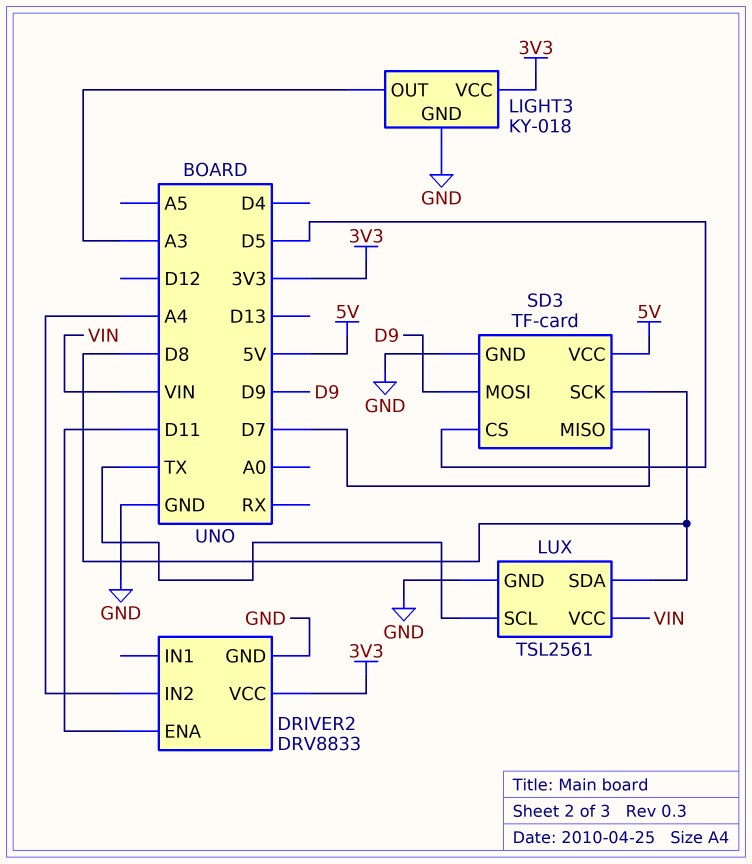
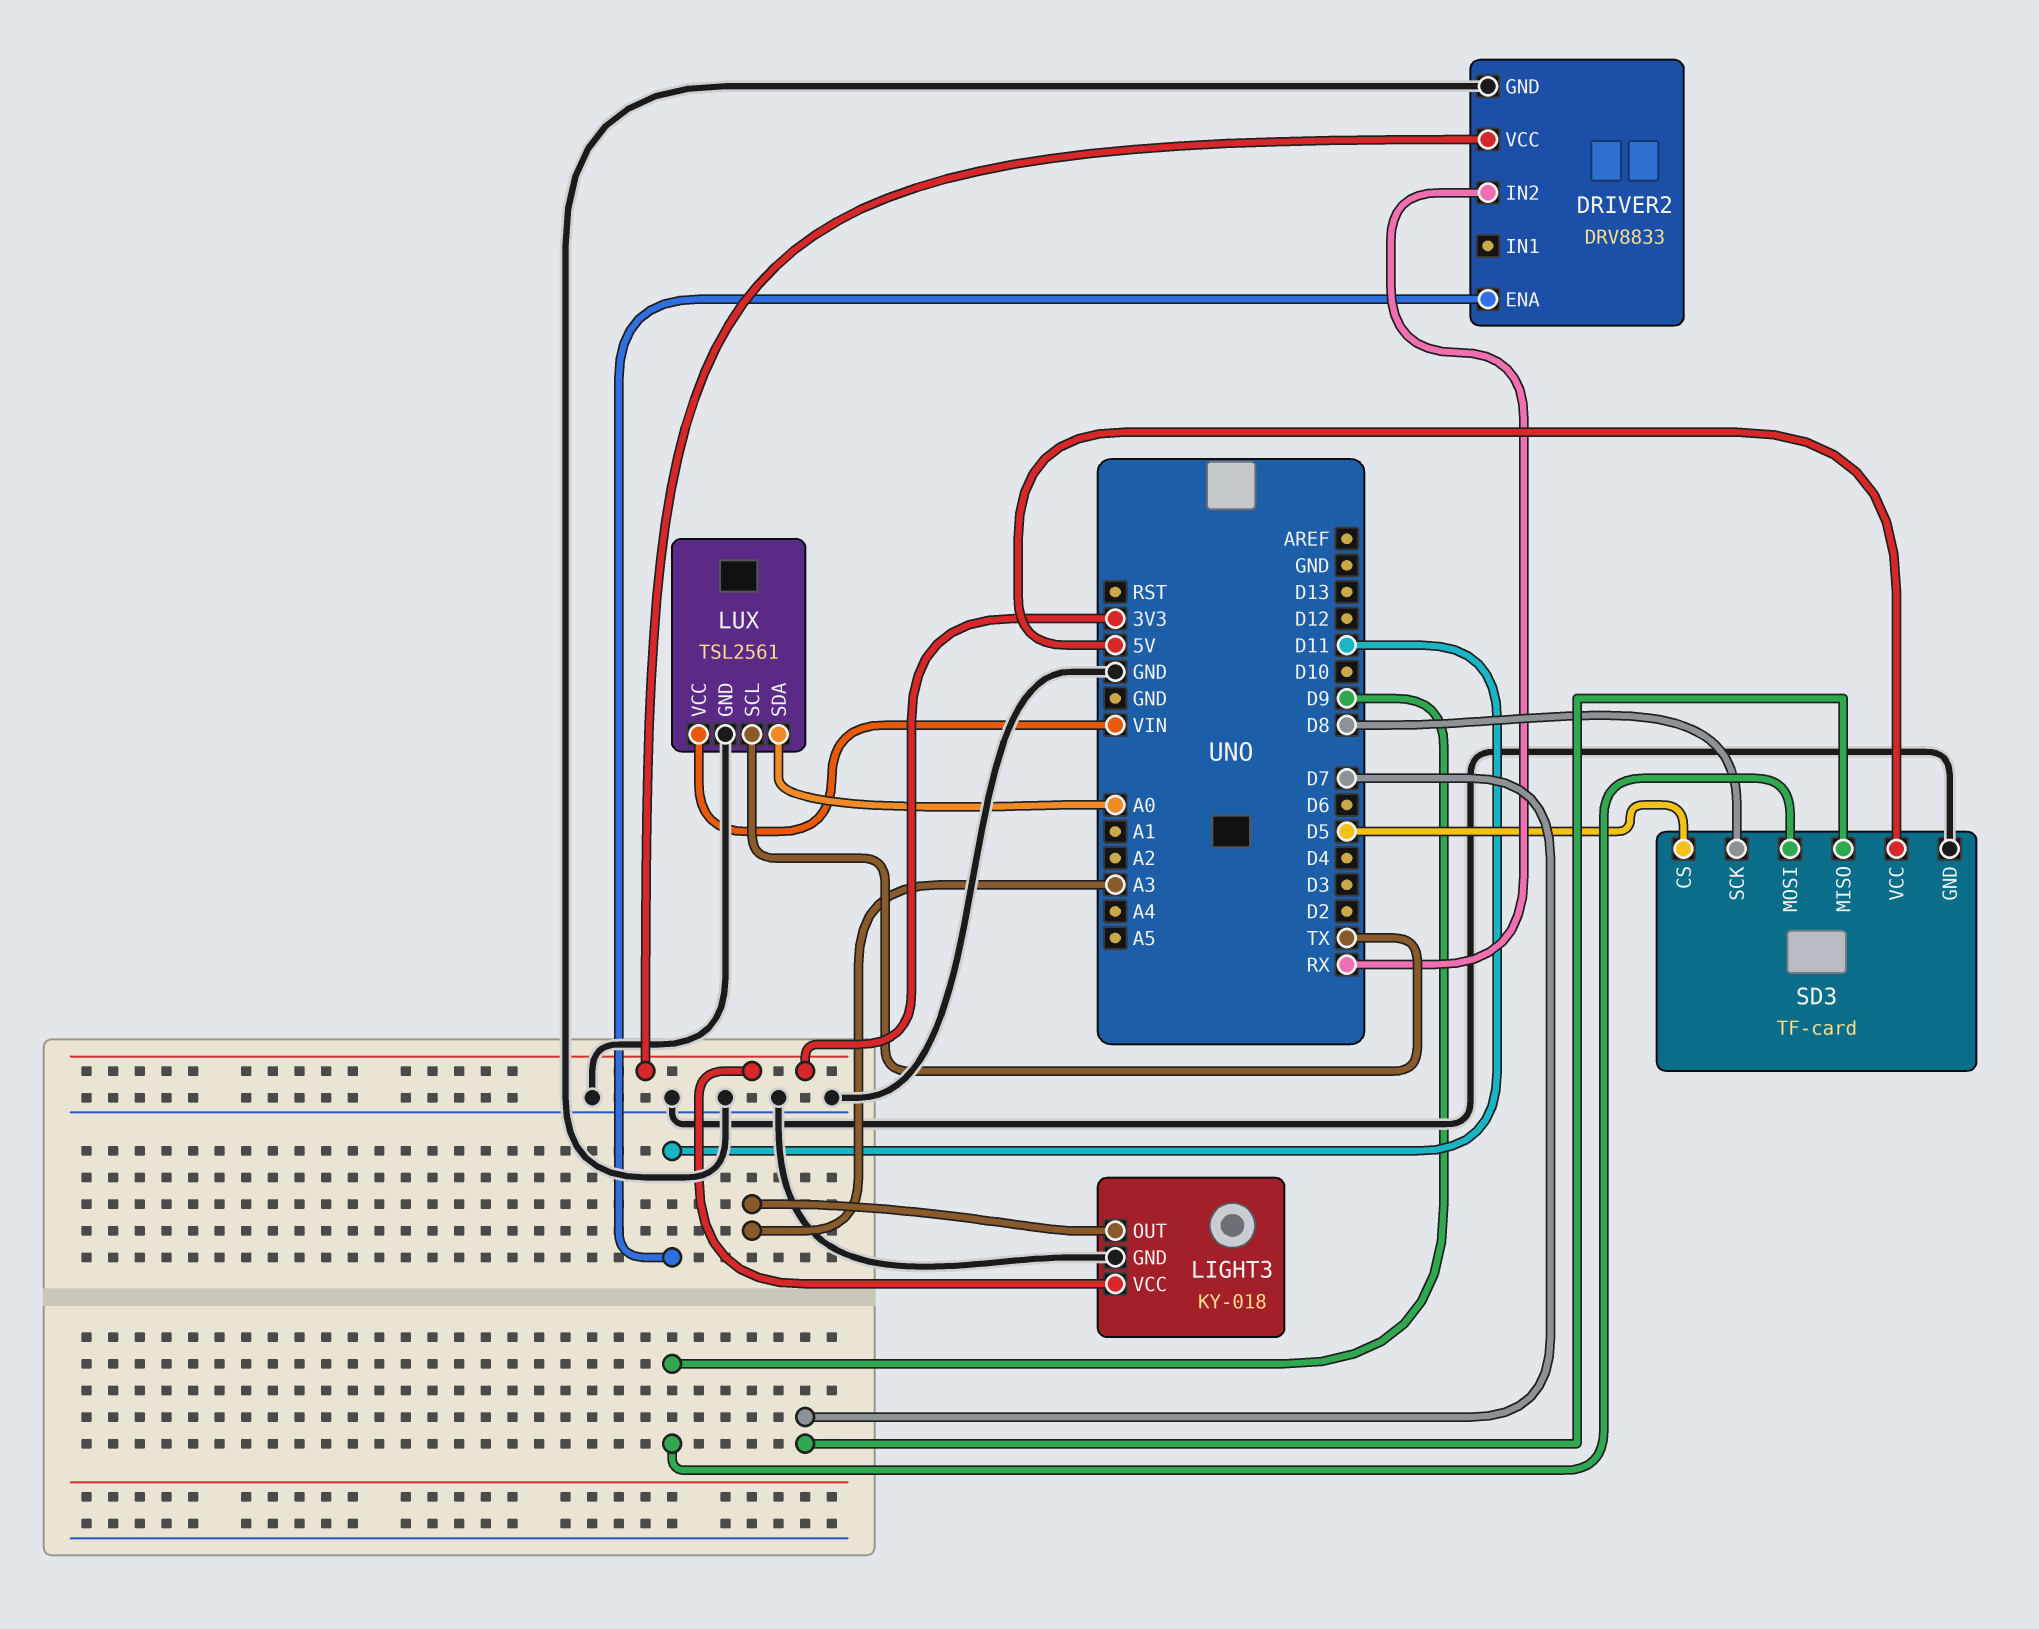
DRIVER2 pin IN2: A4 -> RX
LUX pin SDA: D8 -> A0

